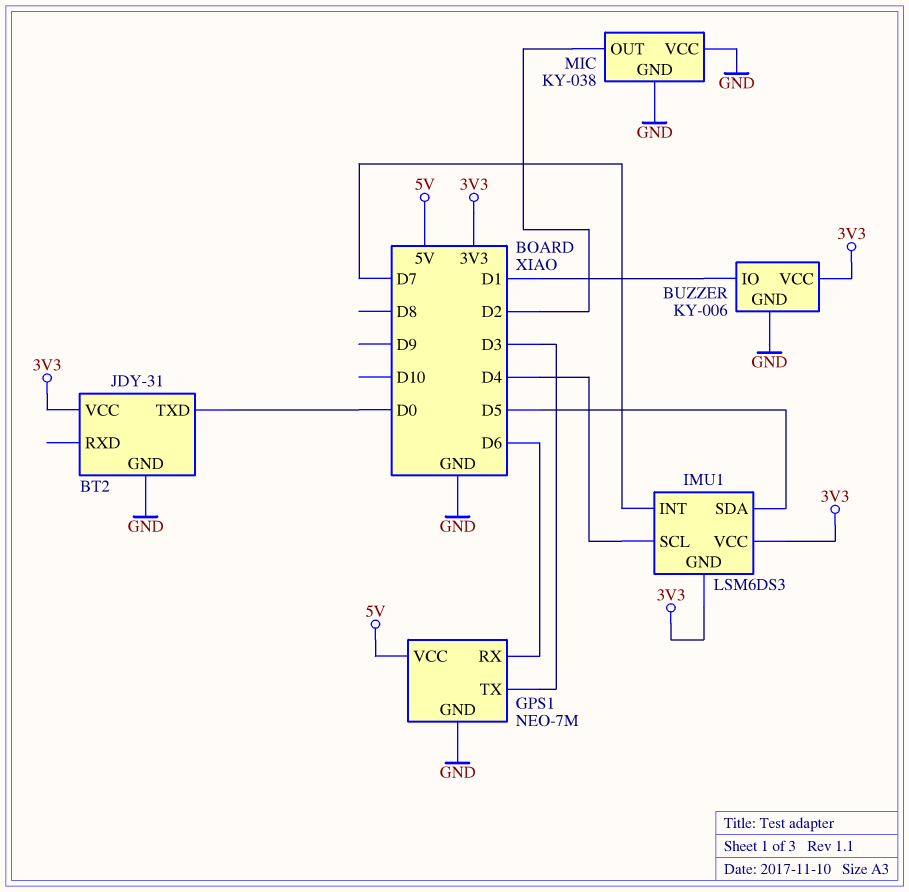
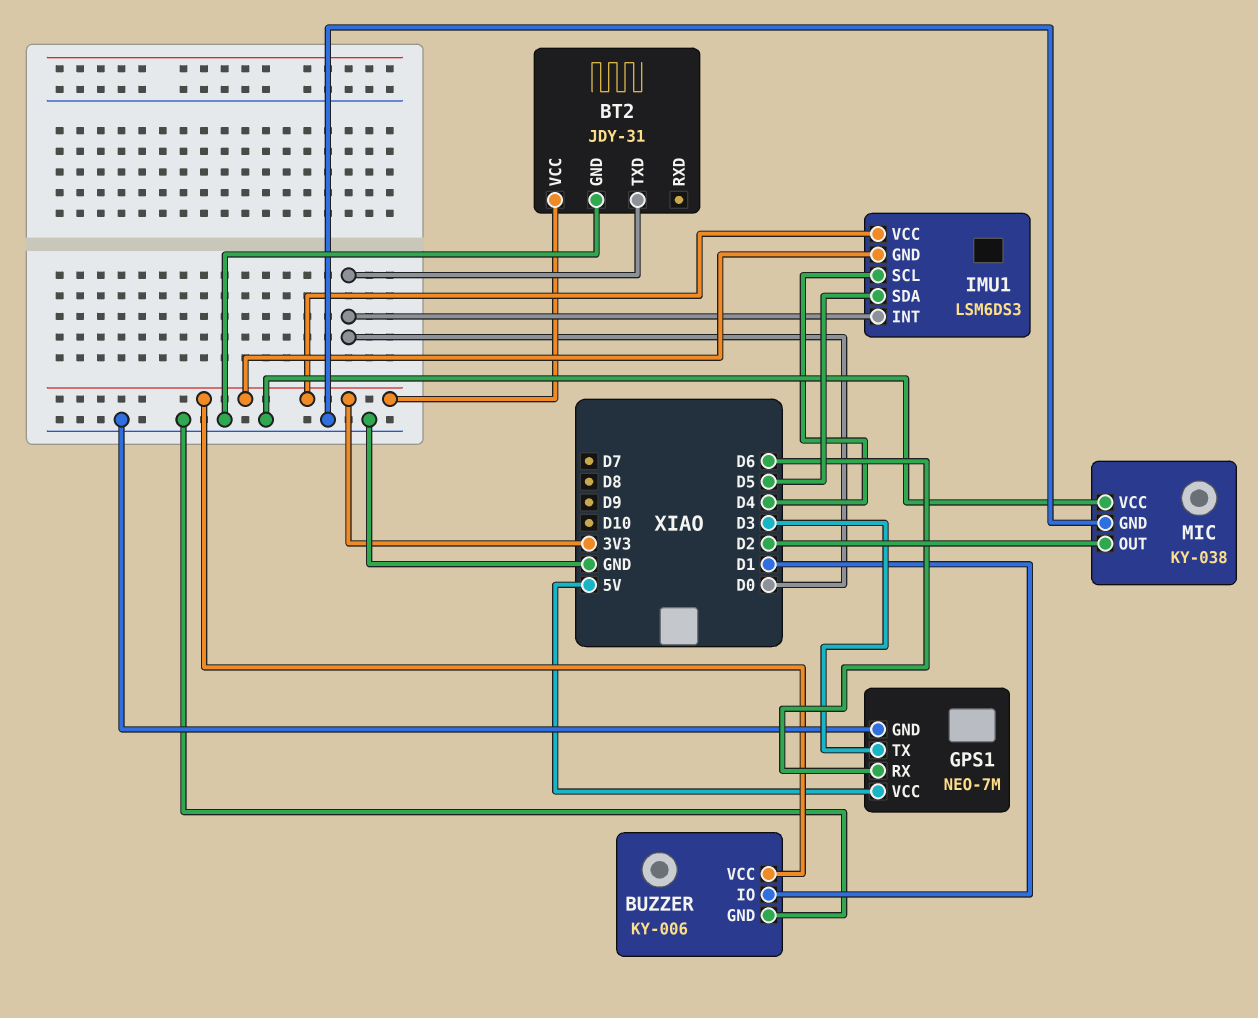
IMU1 pin INT: D7 -> D0

